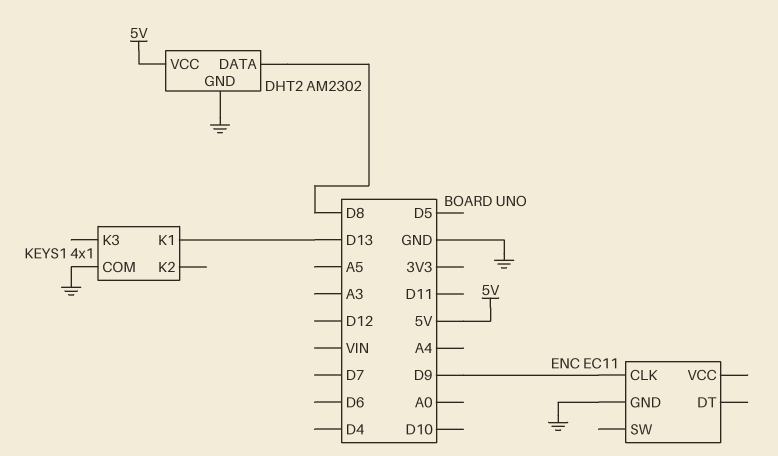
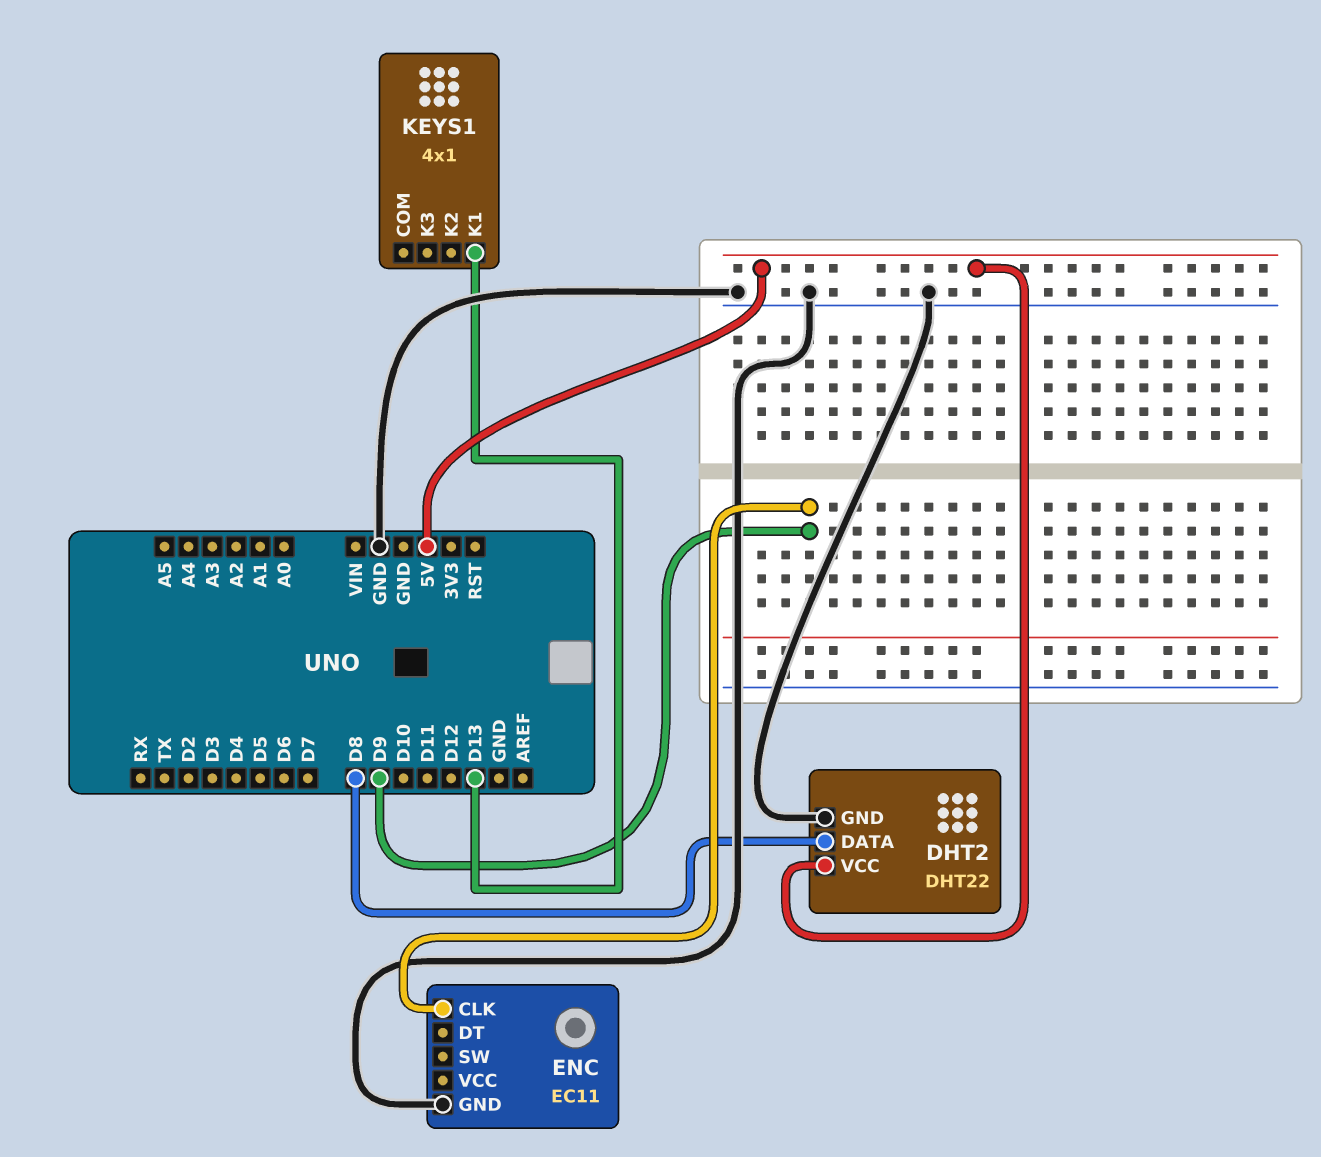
DHT2: AM2302 -> DHT22
KEYS1 pin COM: GND -> none

